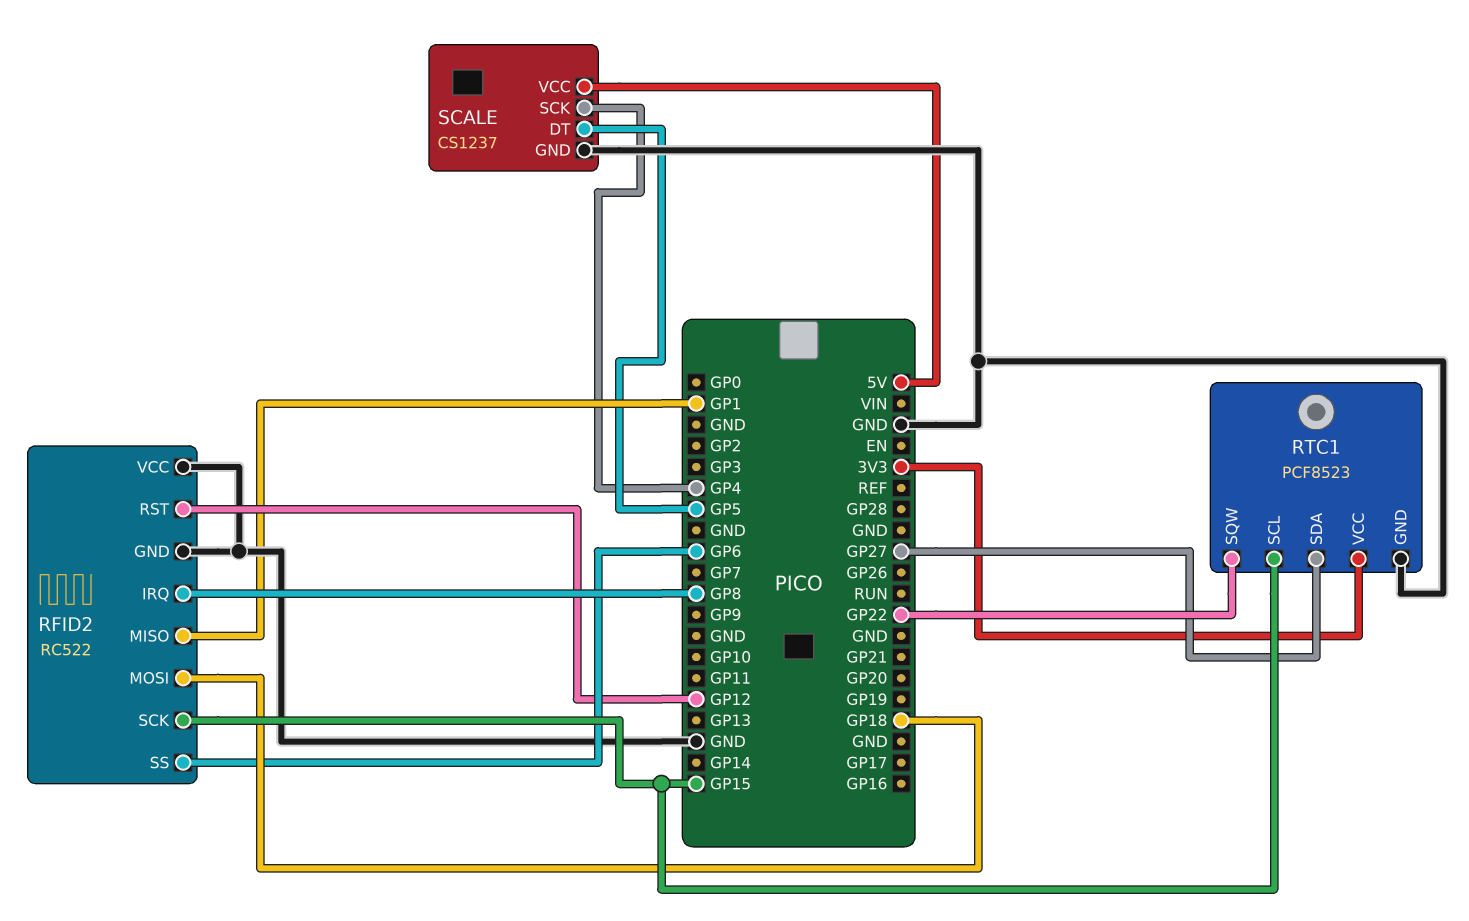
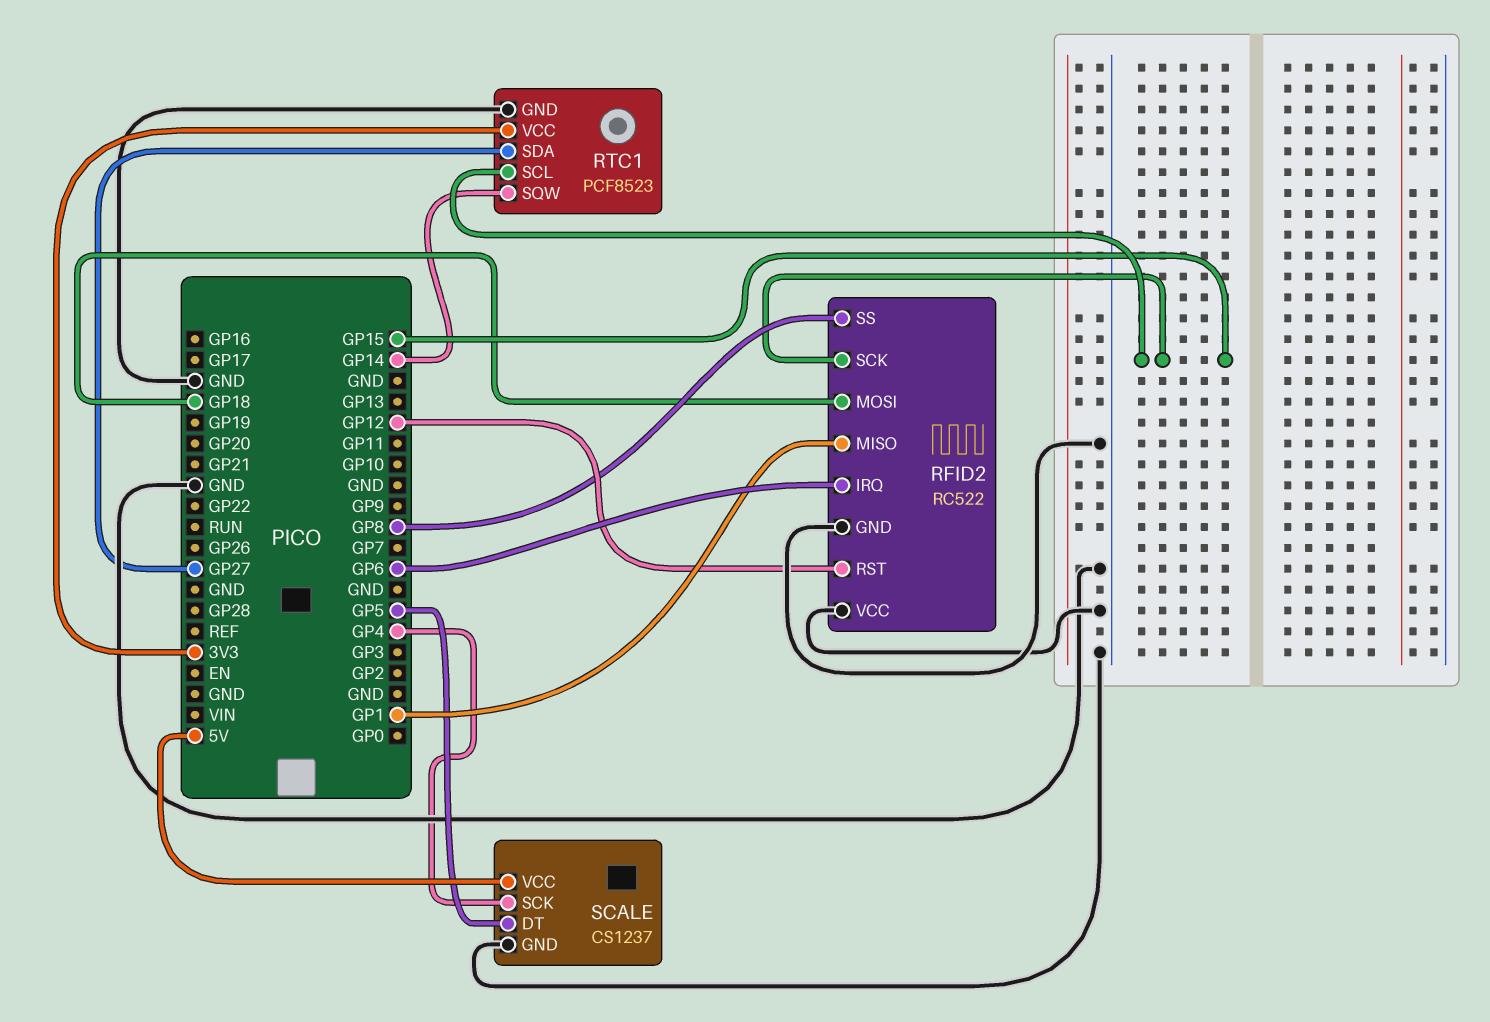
RFID2 pin IRQ: GP8 -> GP6
RFID2 pin SS: GP6 -> GP8
RTC1 pin SQW: GP22 -> GP14

